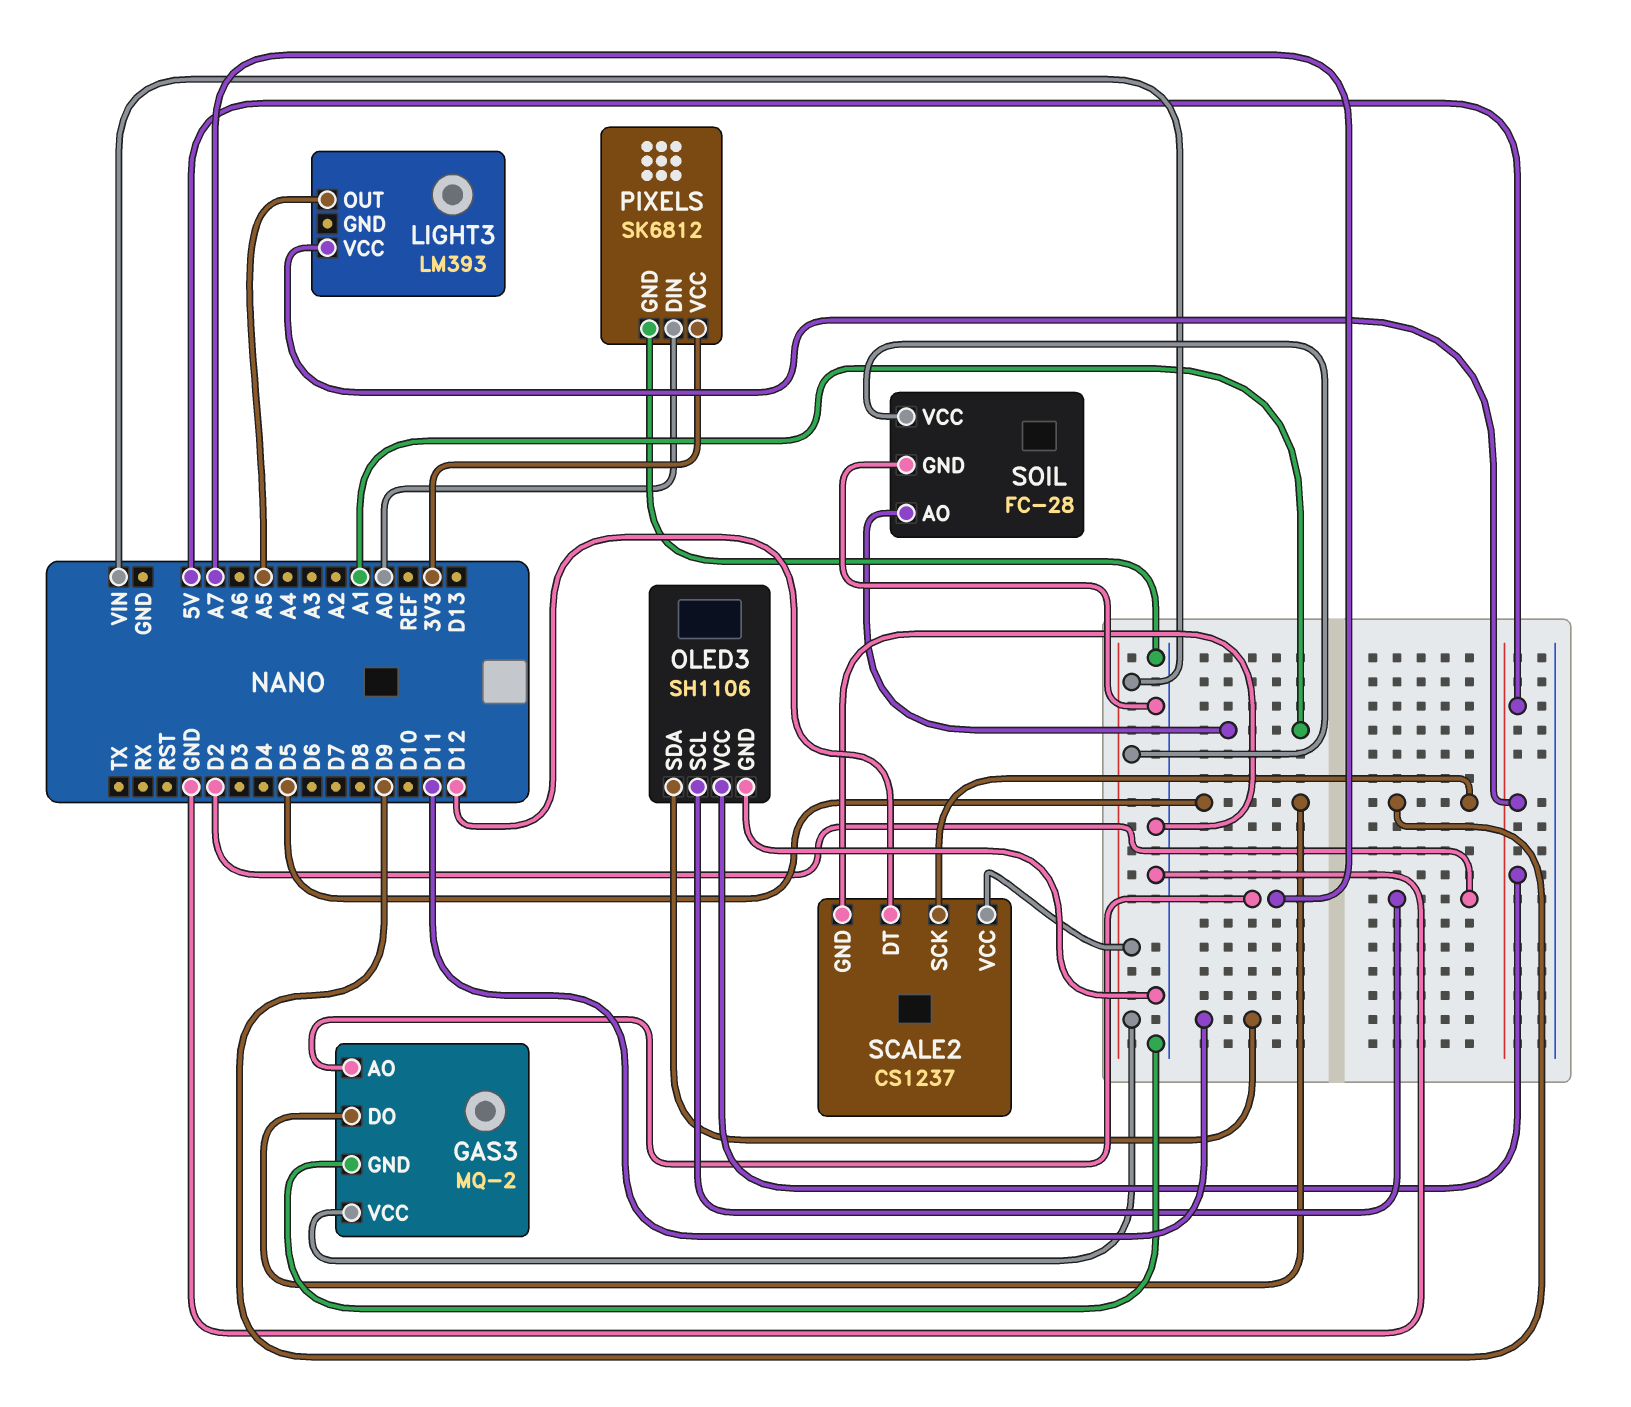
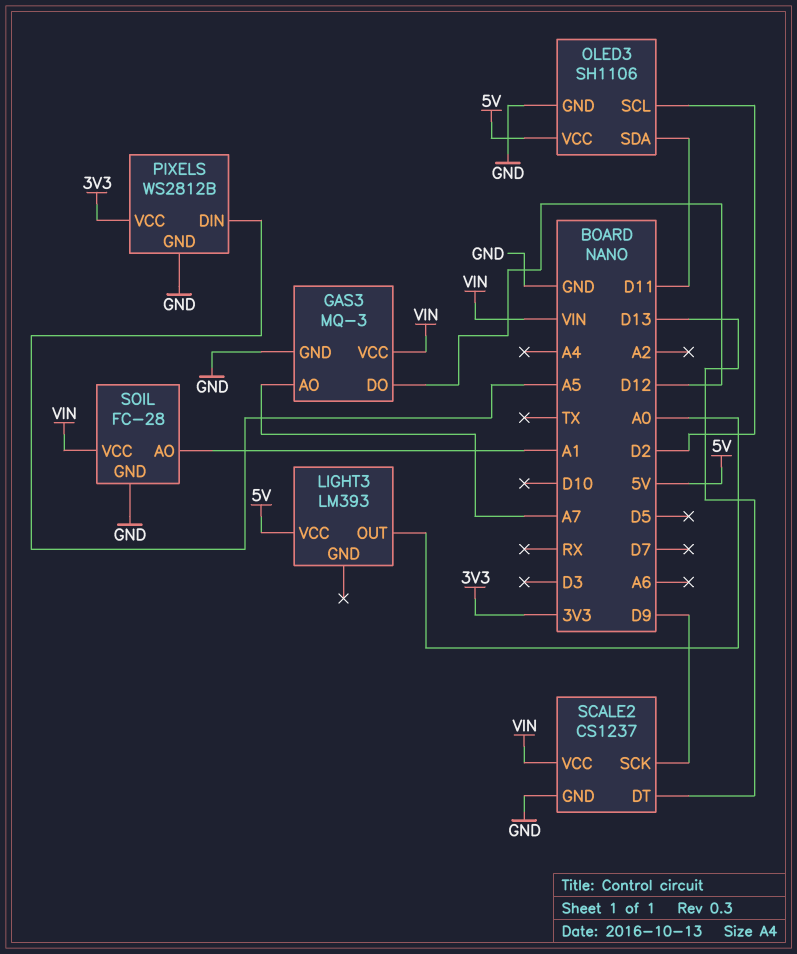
GAS3: MQ-2 -> MQ-3
GAS3 pin DO: D5 -> D12
LIGHT3 pin OUT: A5 -> A0
PIXELS: SK6812 -> WS2812B
PIXELS pin DIN: A0 -> A5
SCALE2 pin DT: D12 -> D13

